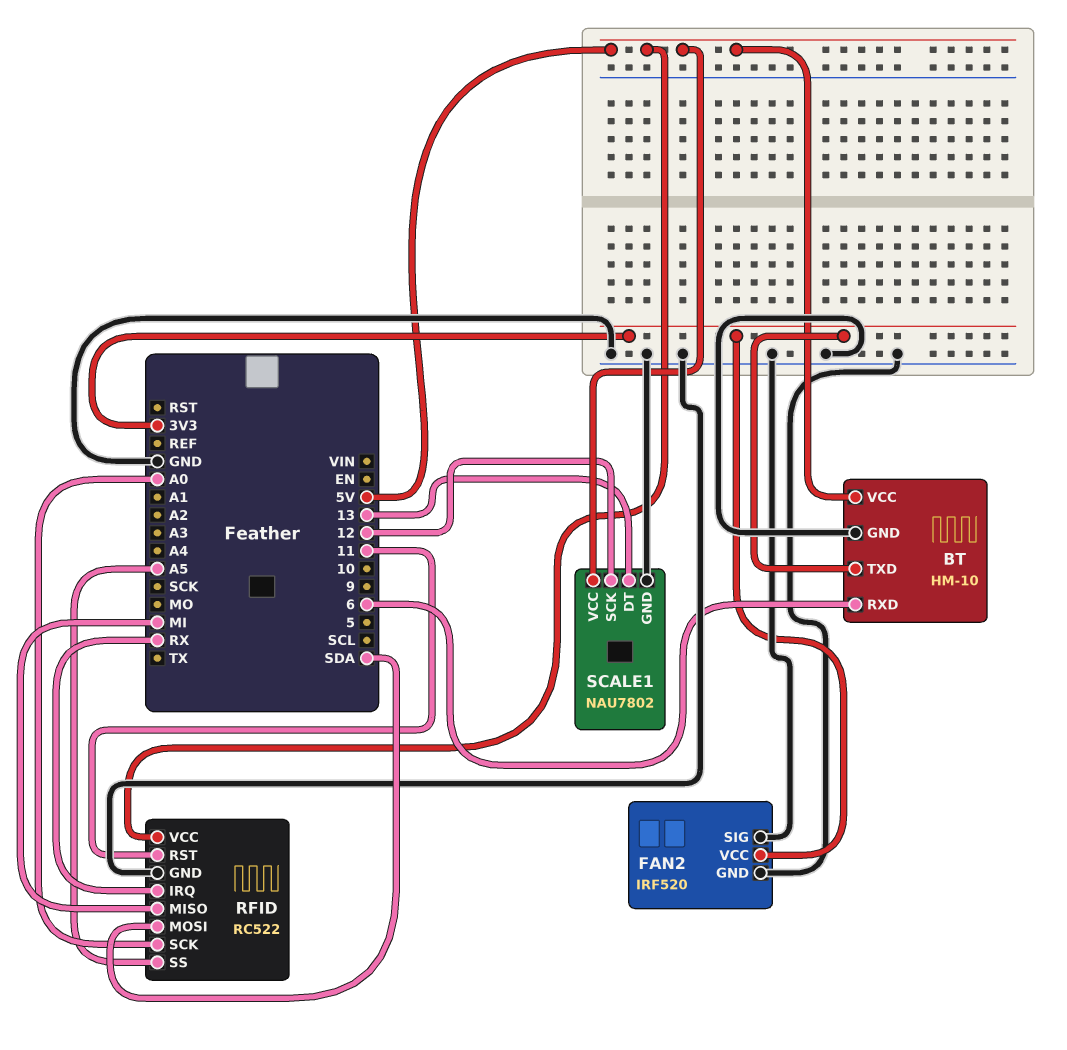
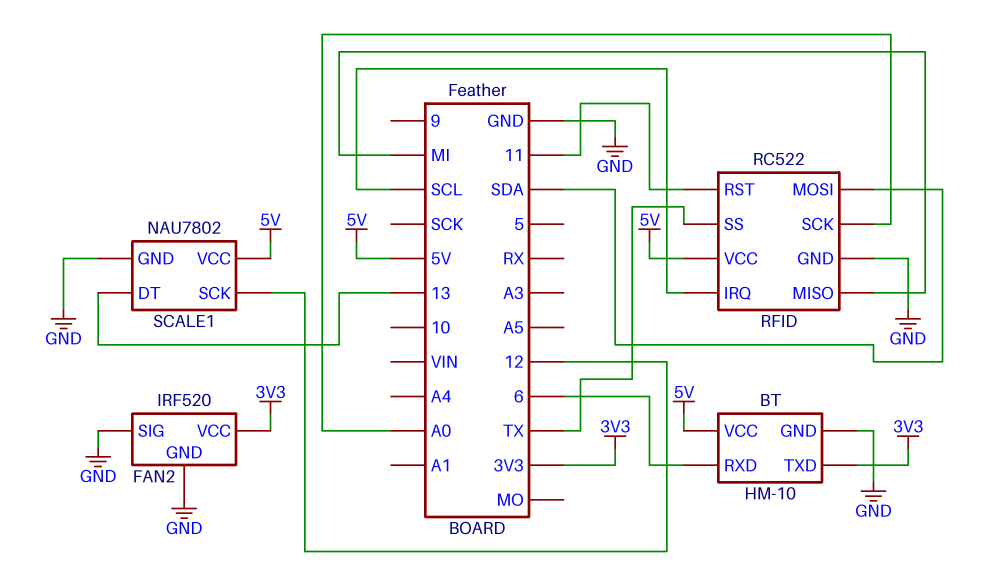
RFID pin IRQ: RX -> SCL
RFID pin SS: A5 -> TX

